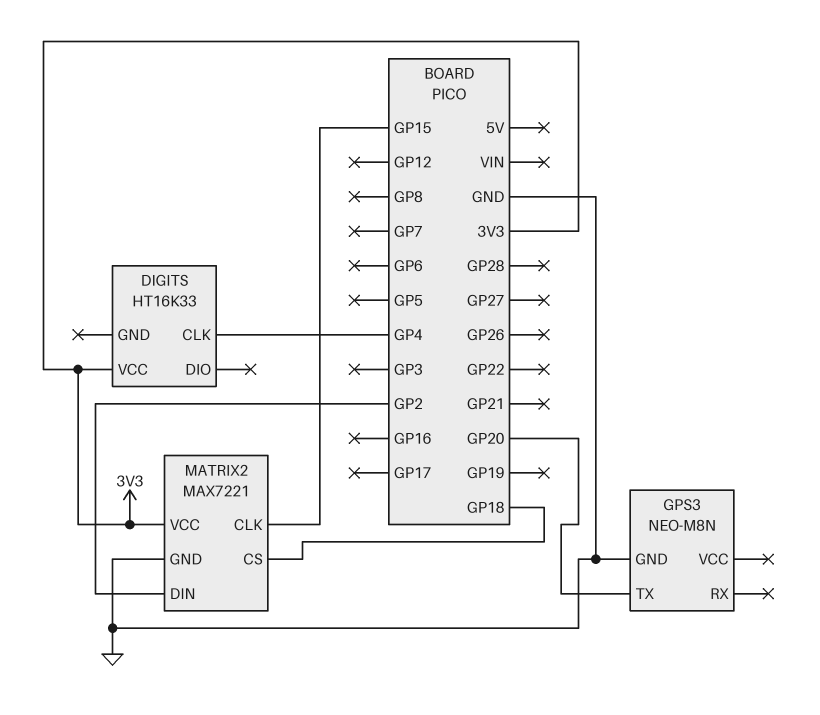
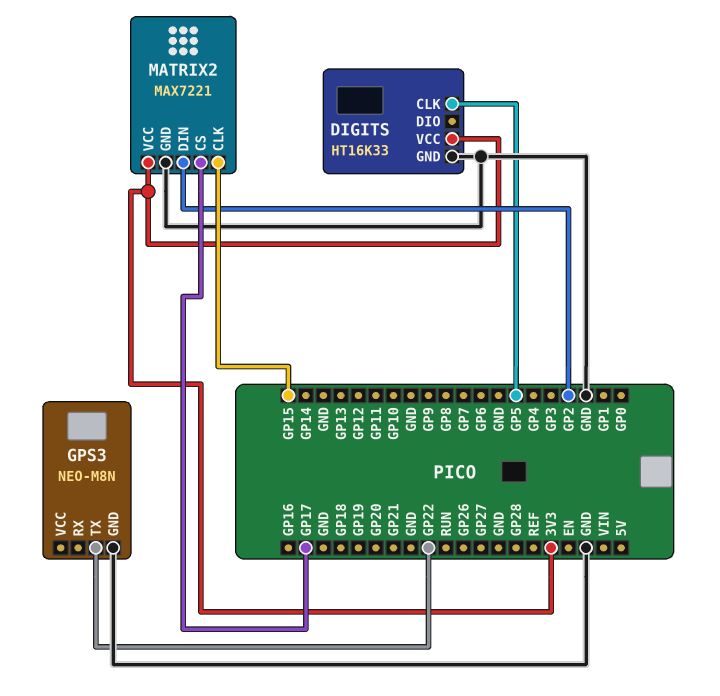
DIGITS pin CLK: GP4 -> GP5
DIGITS pin GND: none -> GND
GPS3 pin TX: GP20 -> GP22
MATRIX2 pin CS: GP18 -> GP17

